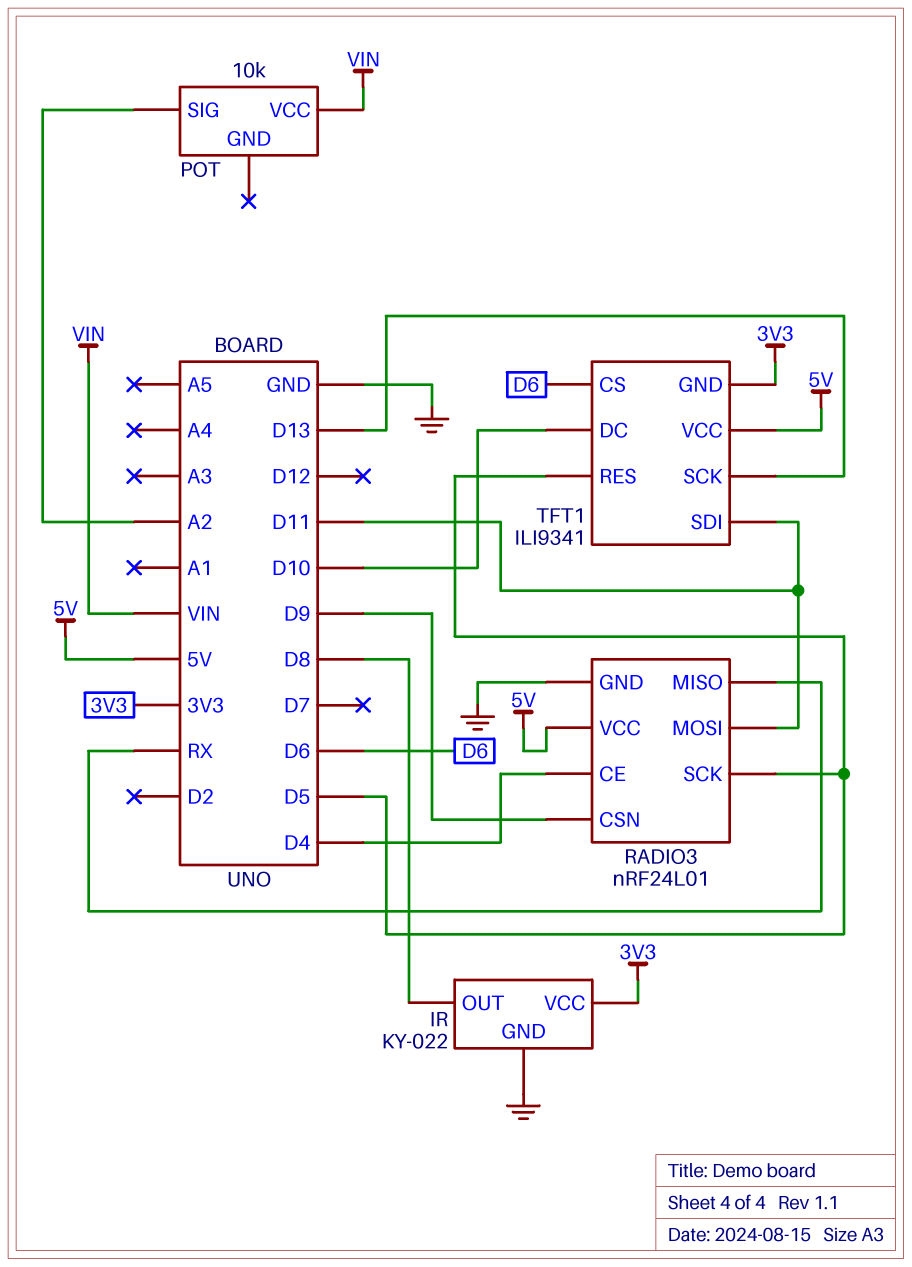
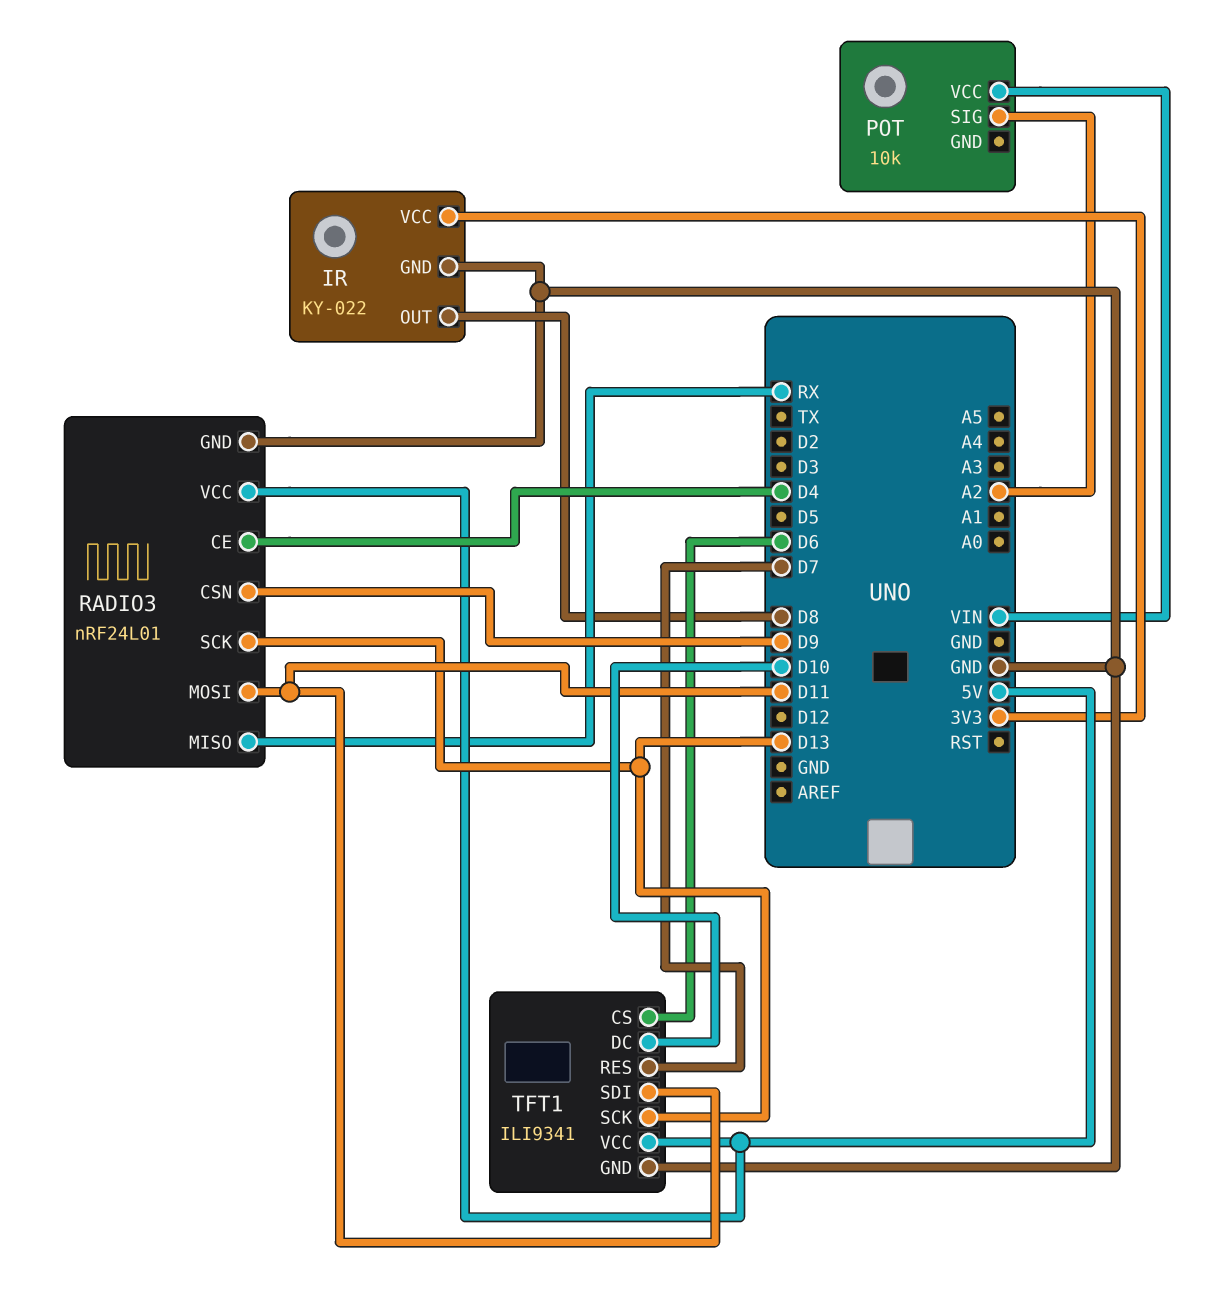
RADIO3 pin SCK: D5 -> D13
TFT1 pin GND: 3V3 -> GND
TFT1 pin RES: D5 -> D7

